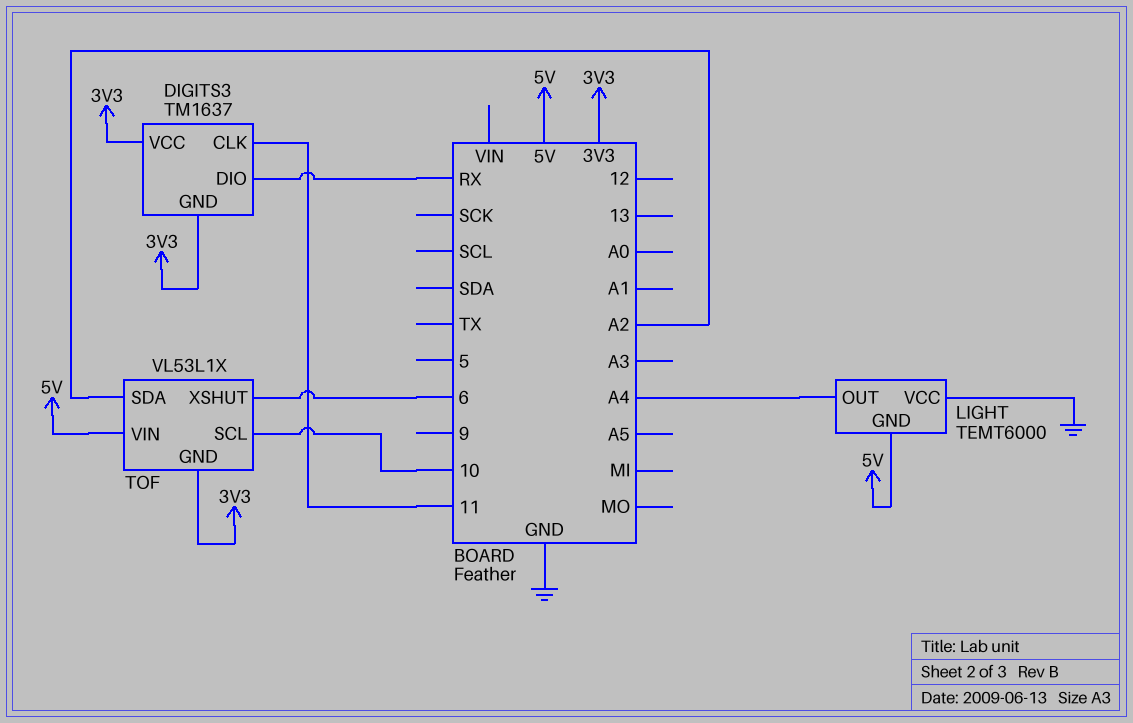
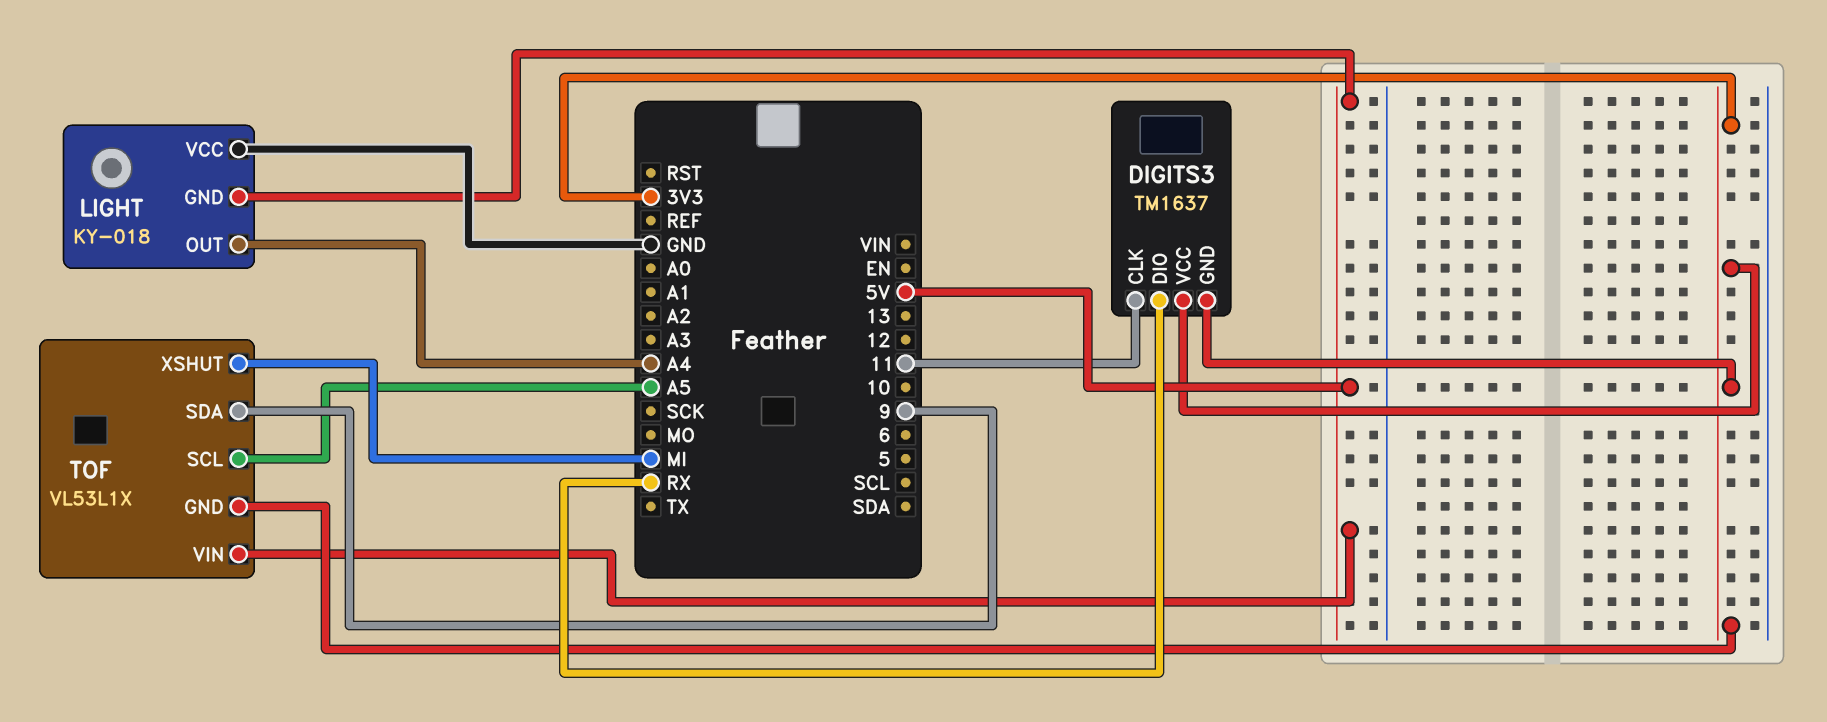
LIGHT: TEMT6000 -> KY-018
TOF pin SCL: 10 -> A5
TOF pin SDA: A2 -> 9
TOF pin XSHUT: 6 -> MI

